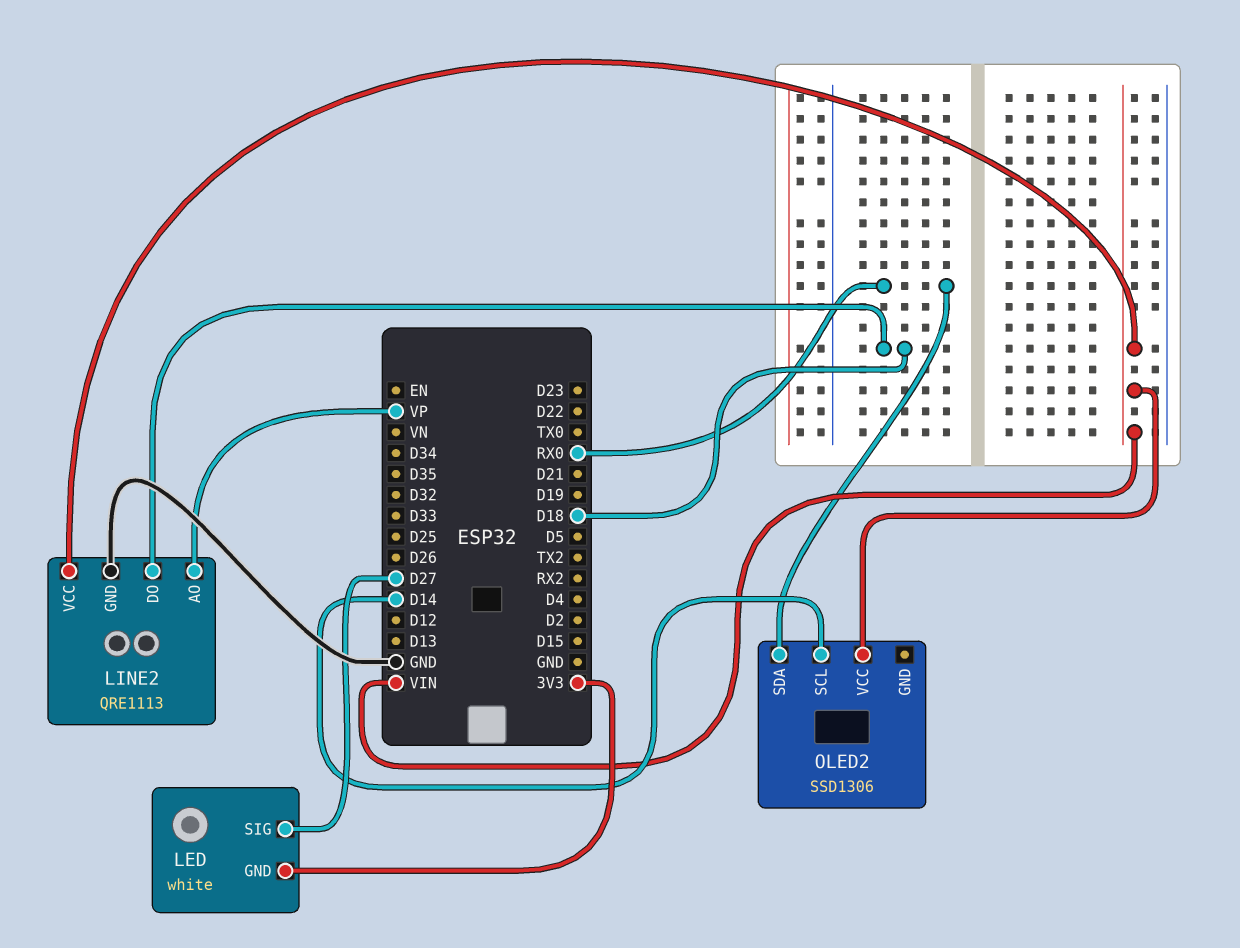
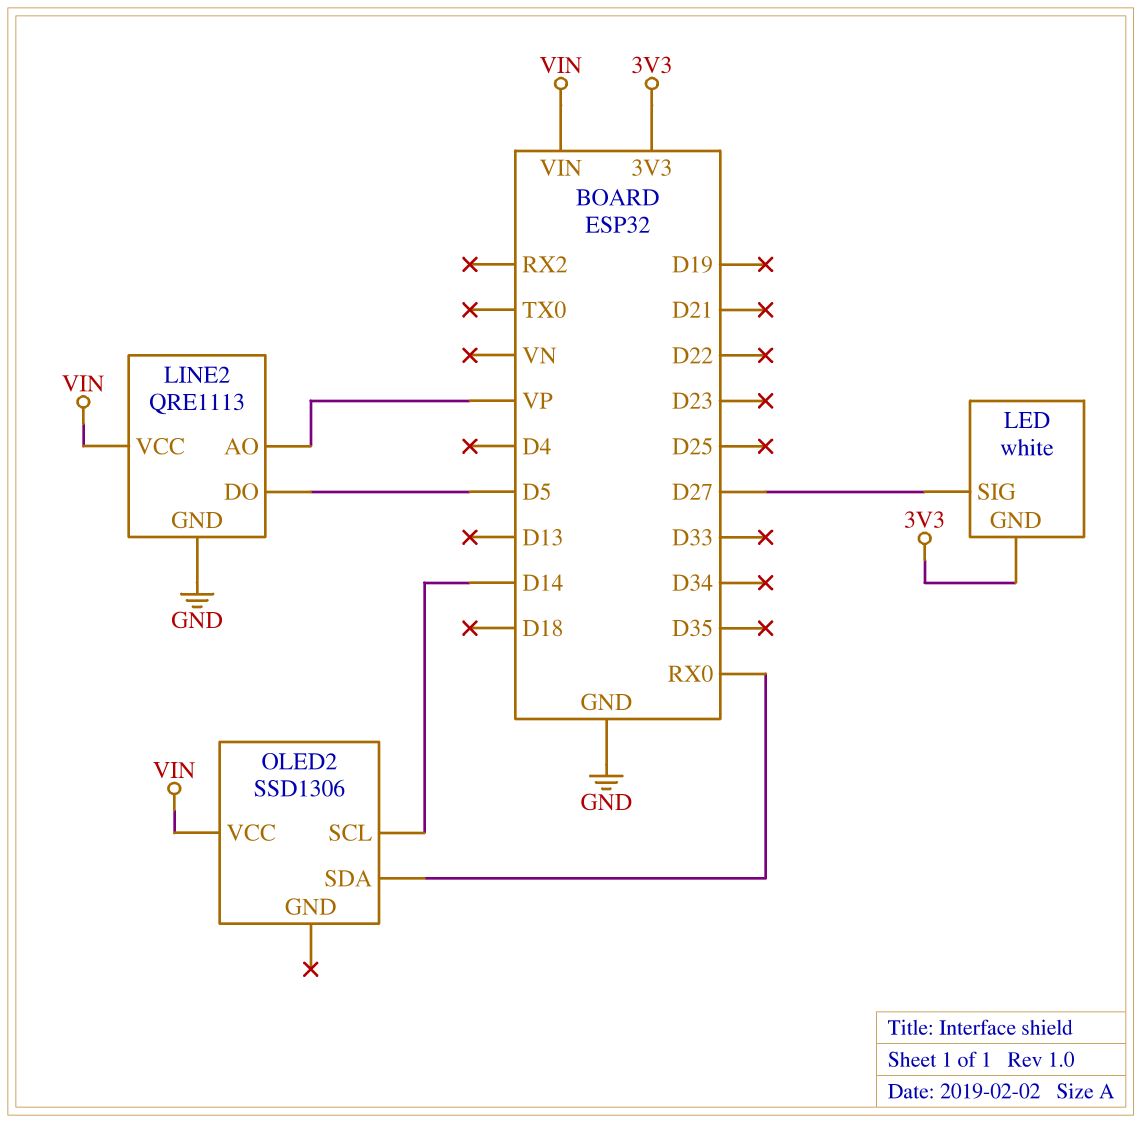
LINE2 pin DO: D18 -> D5

